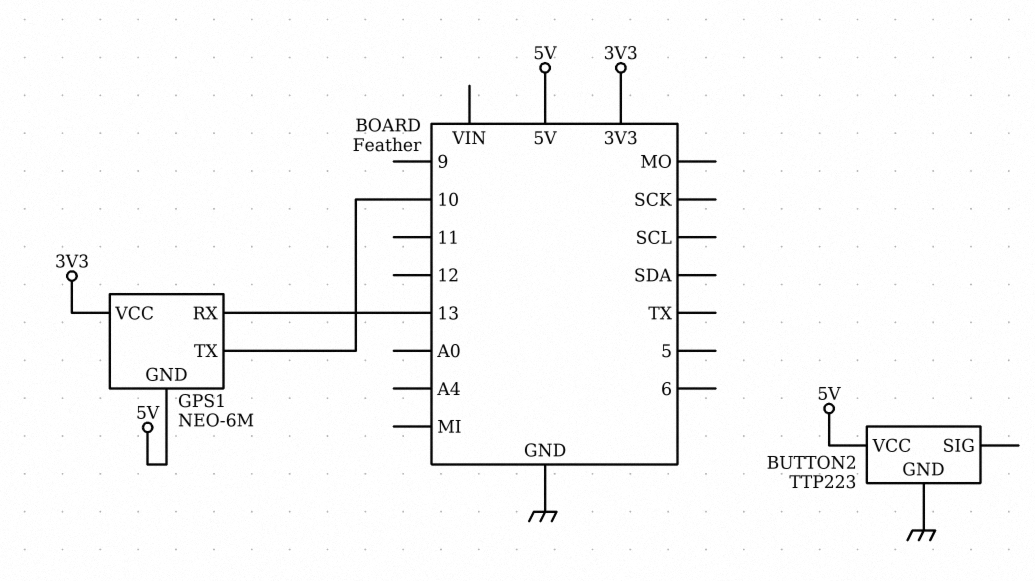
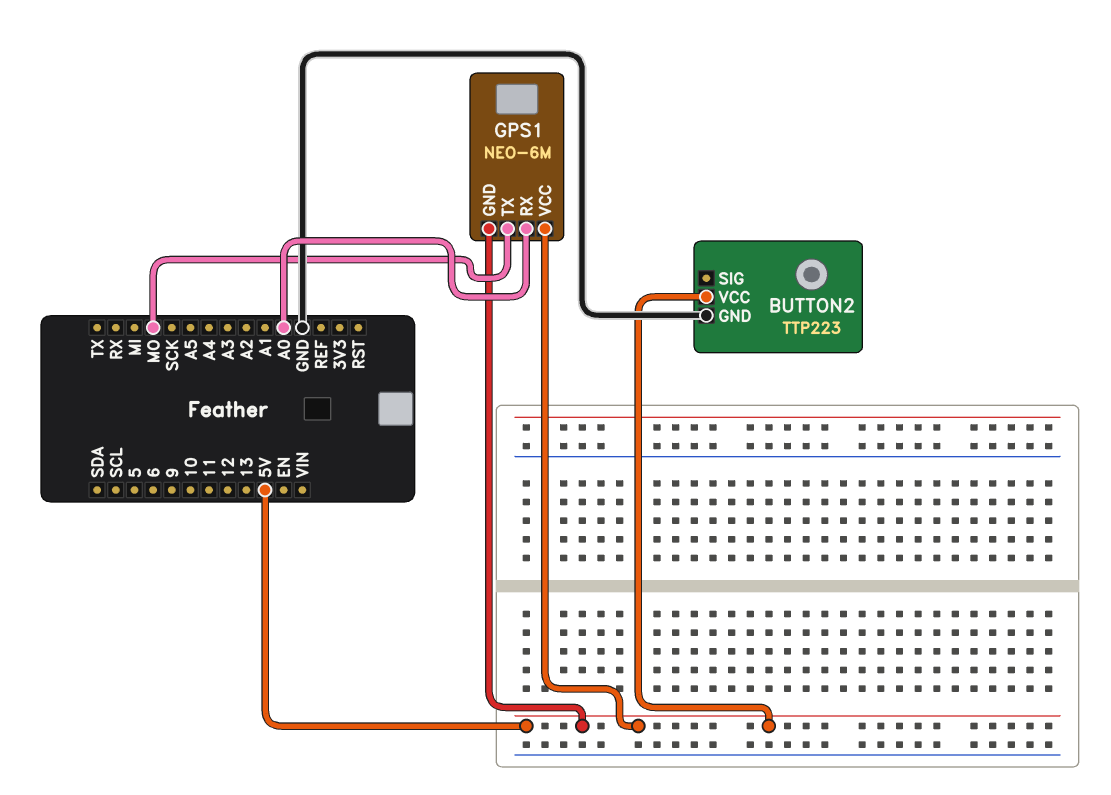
GPS1 pin RX: 13 -> A0
GPS1 pin TX: 10 -> MO
GPS1 pin VCC: 3V3 -> 5V

